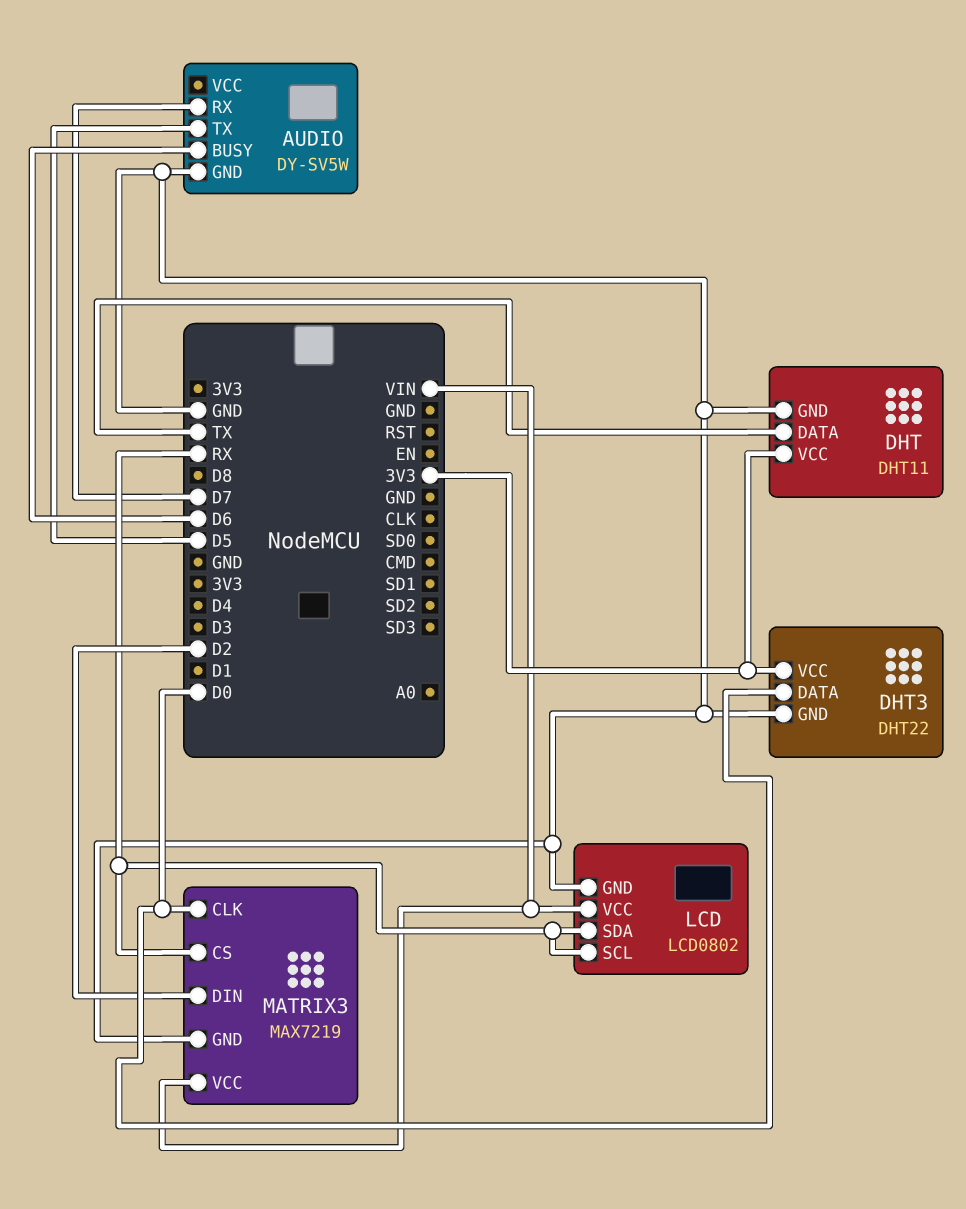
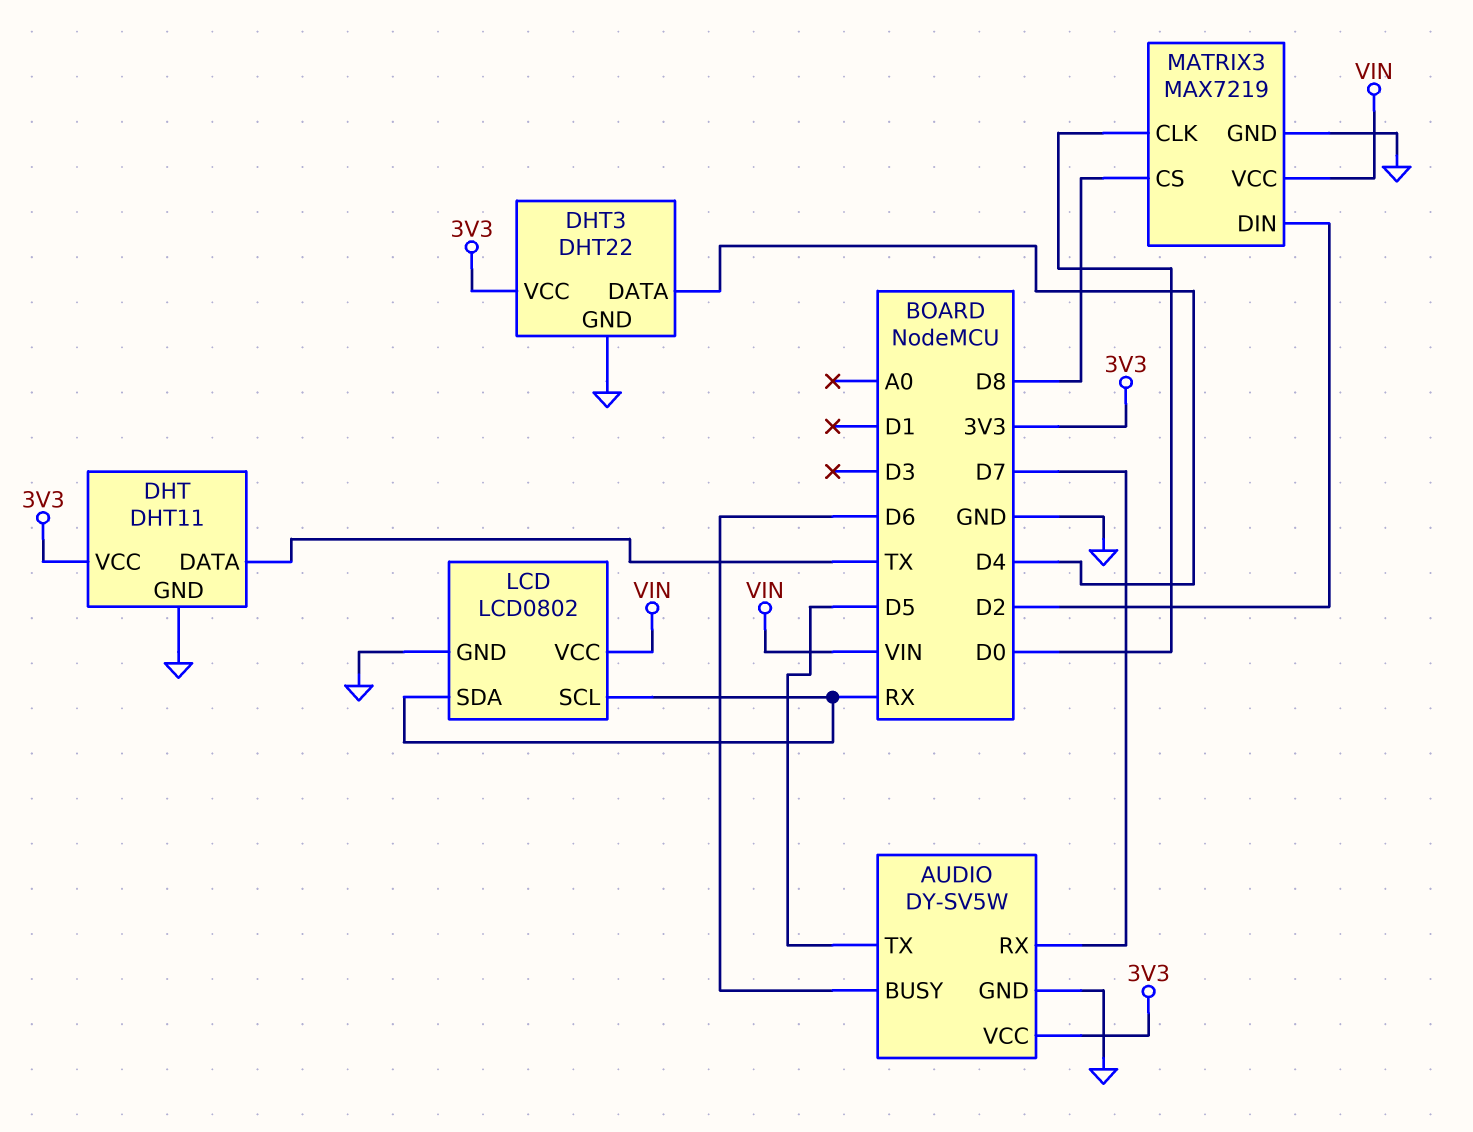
AUDIO pin VCC: none -> 3V3
DHT3 pin DATA: D0 -> D4
MATRIX3 pin CS: RX -> D8

